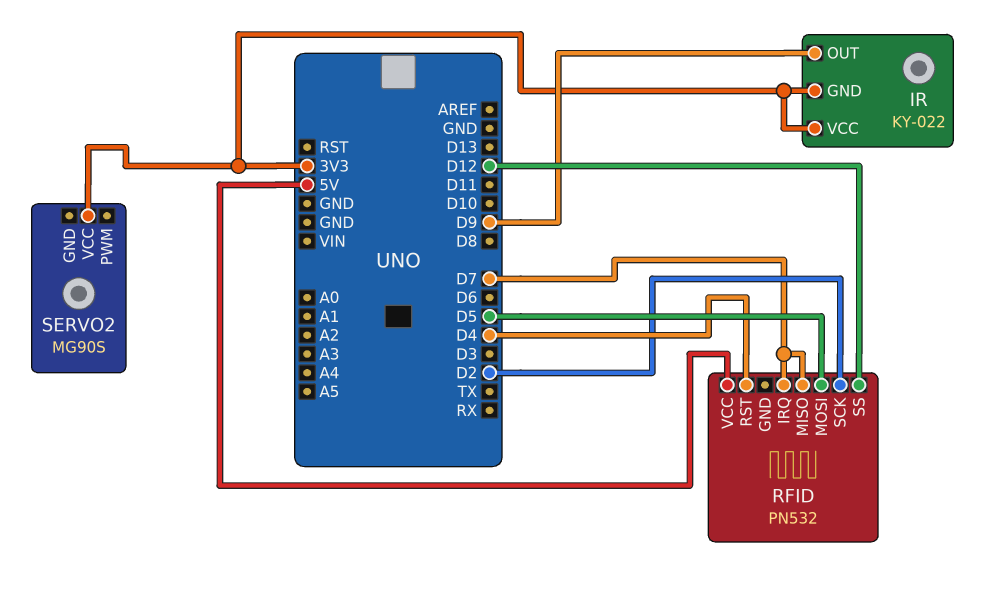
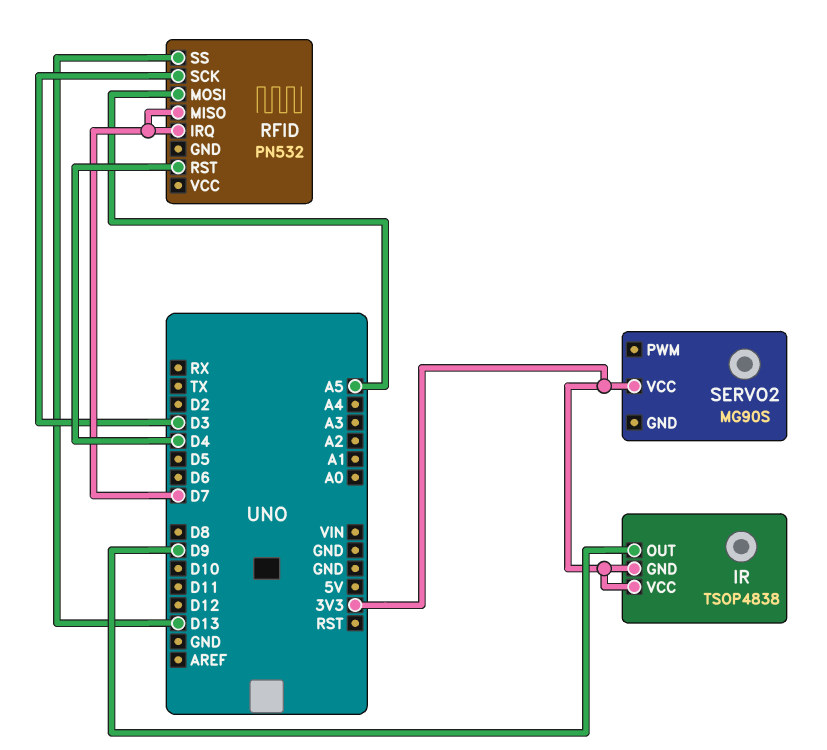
IR: KY-022 -> TSOP4838
RFID pin MOSI: D5 -> A5
RFID pin SCK: D2 -> D3
RFID pin SS: D12 -> D13
RFID pin VCC: 5V -> none

